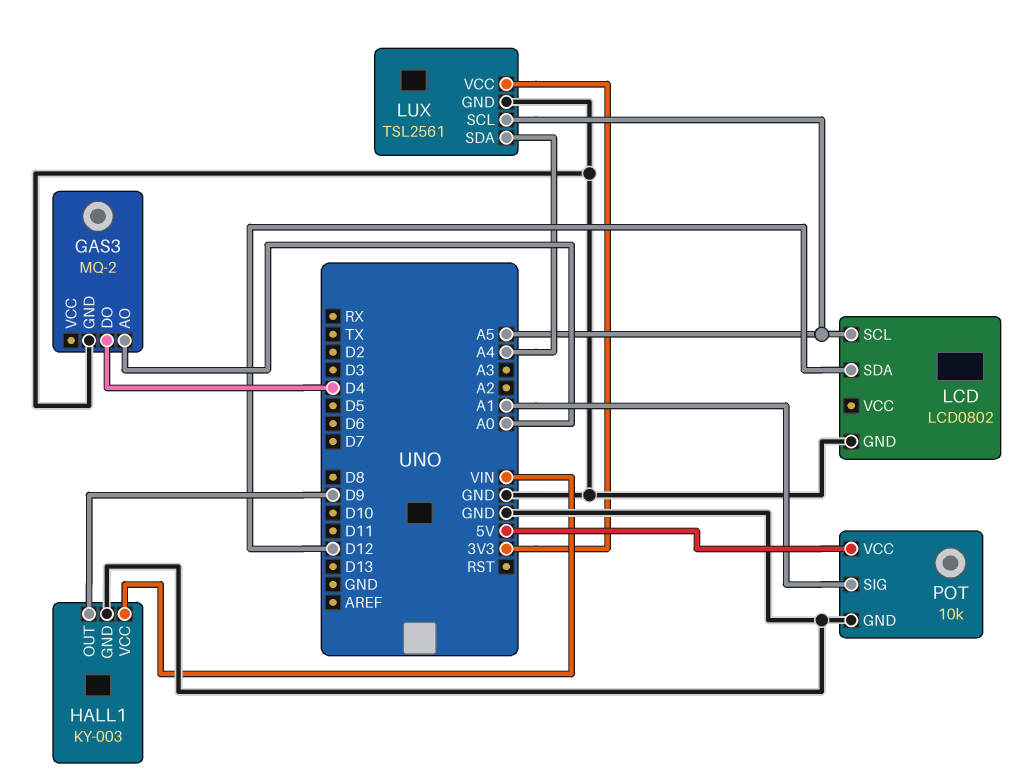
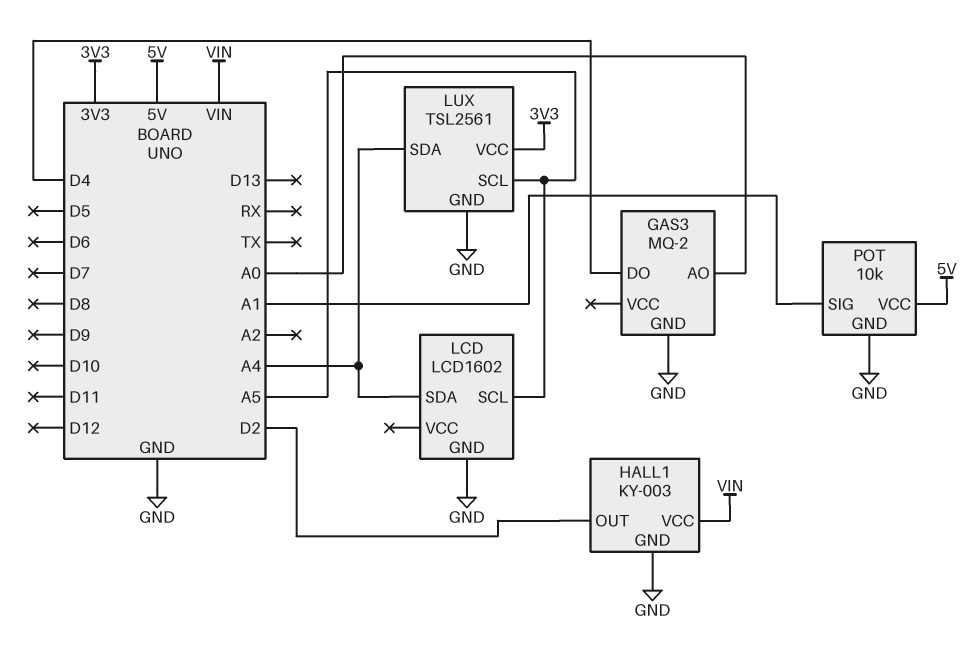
HALL1 pin OUT: D9 -> D2
LCD: LCD0802 -> LCD1602
LCD pin SDA: D12 -> A4

